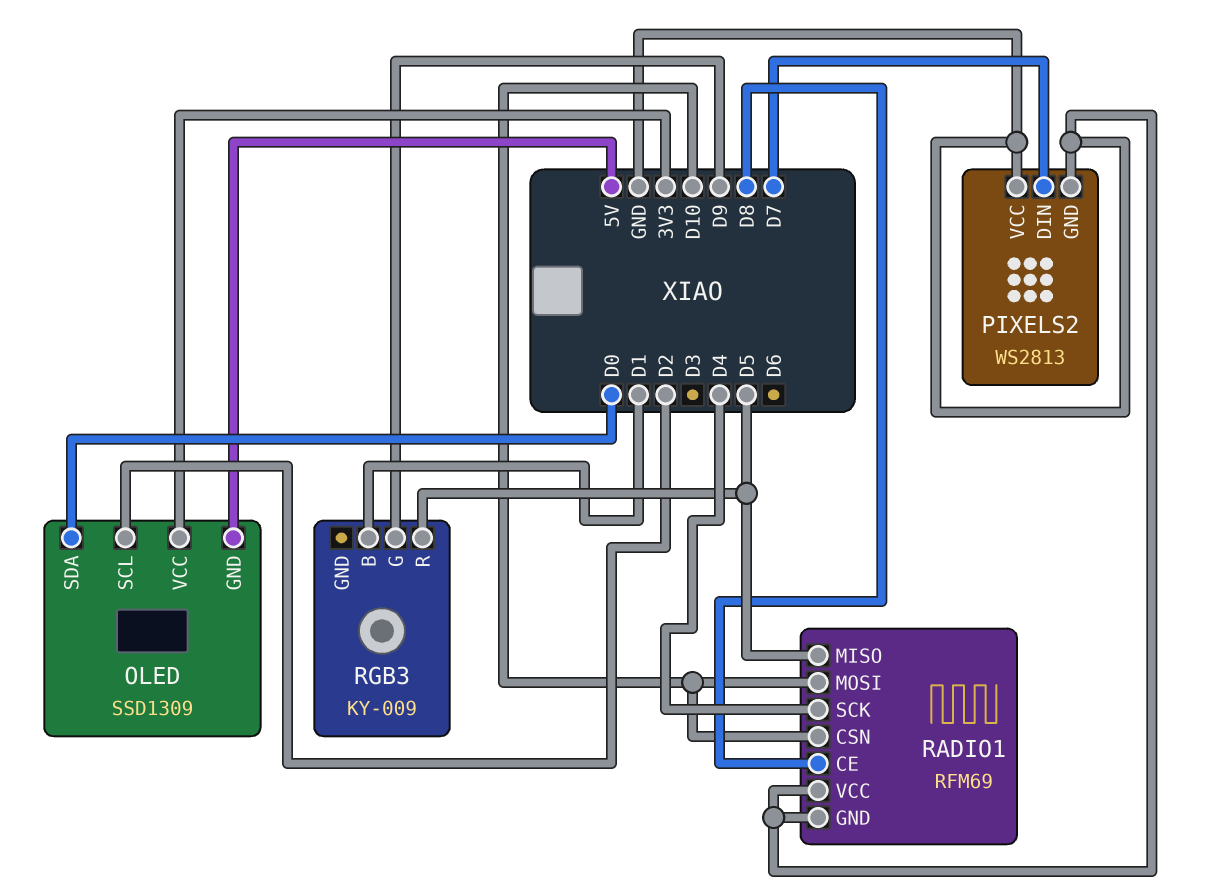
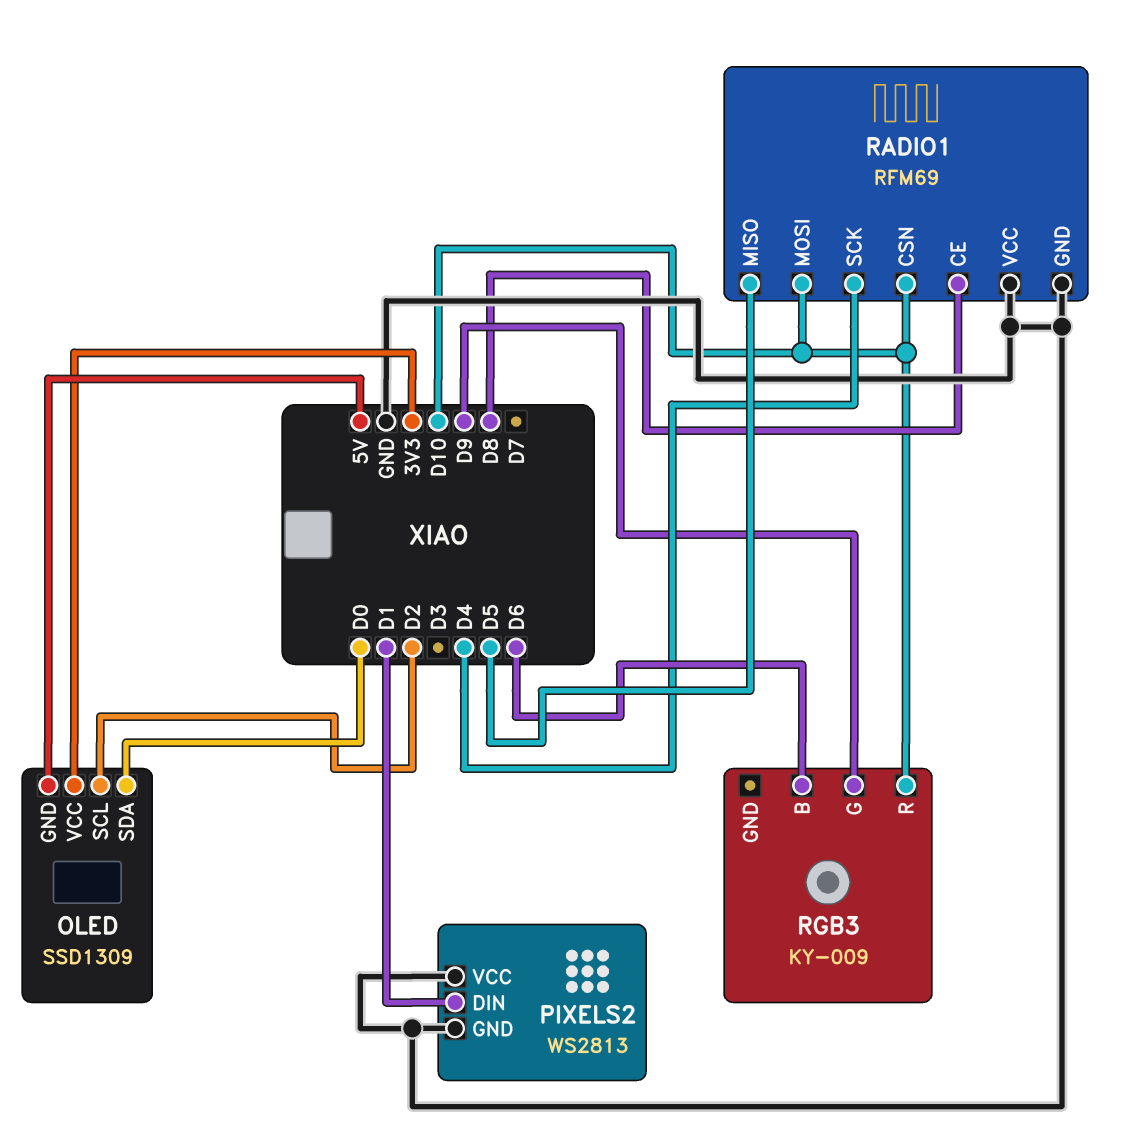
PIXELS2 pin DIN: D7 -> D1
RGB3 pin B: D1 -> D6
RGB3 pin R: D5 -> D10

